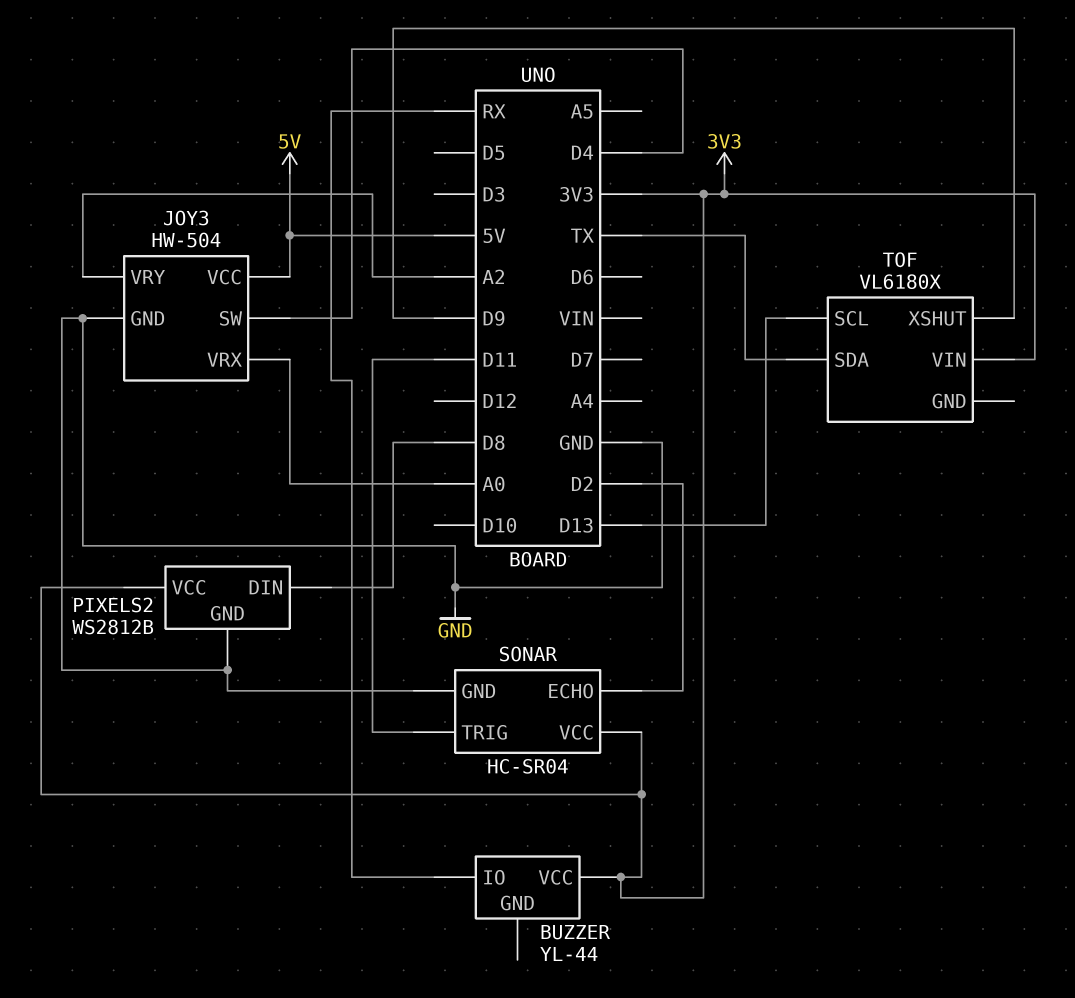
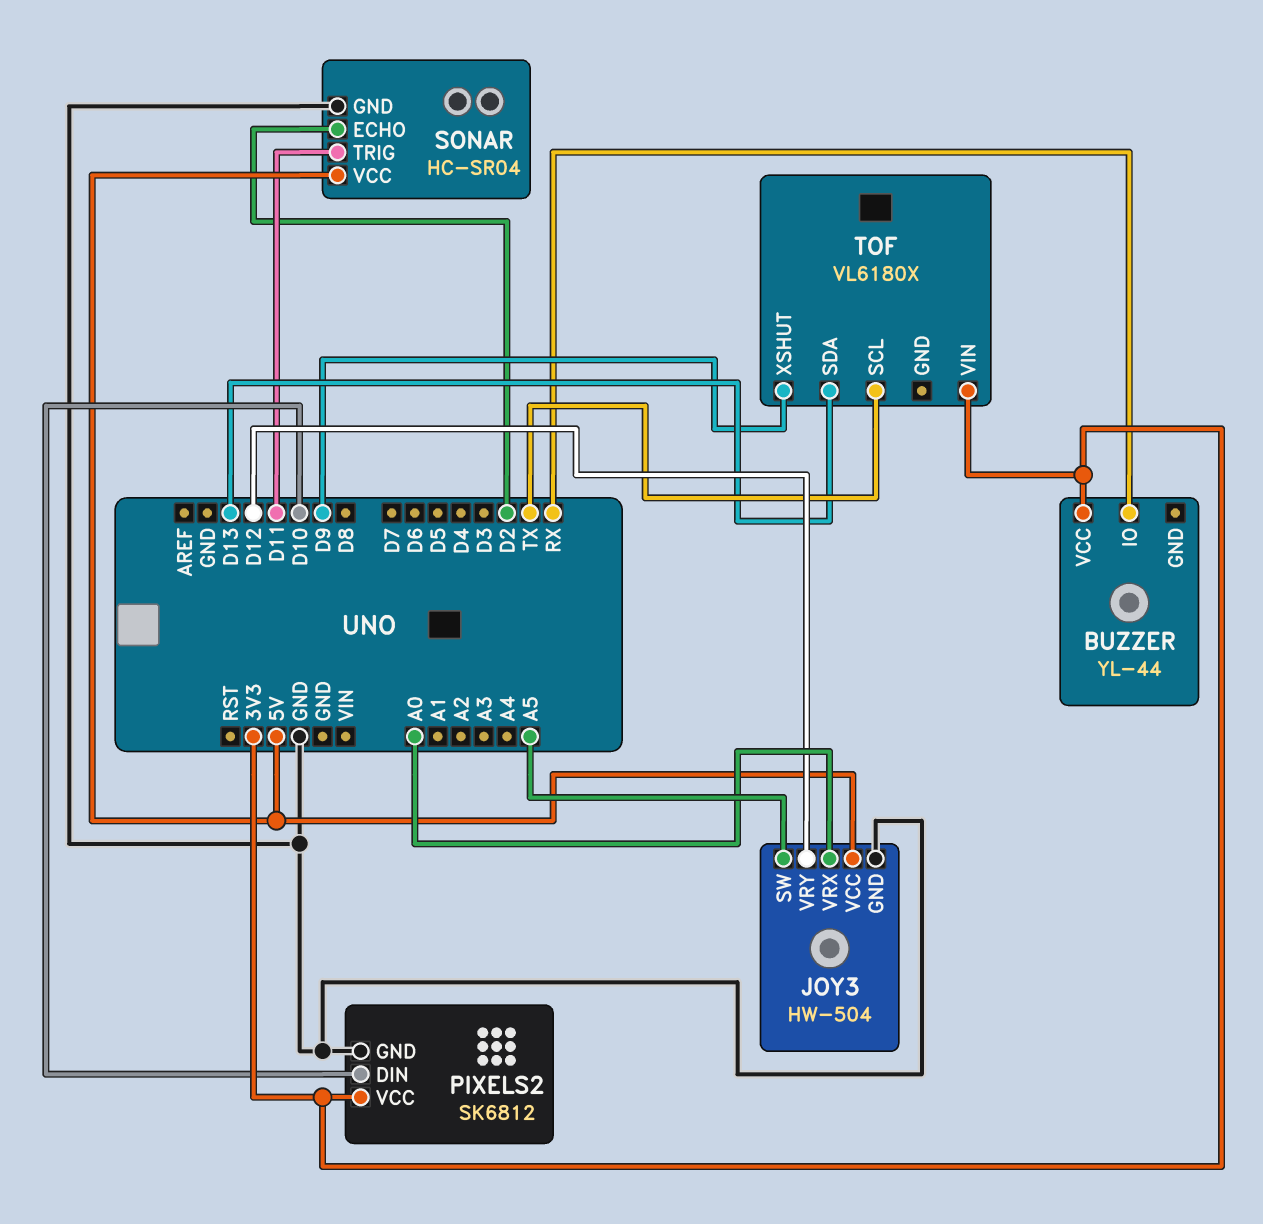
JOY3 pin SW: D4 -> A5
JOY3 pin VRY: A2 -> D12
PIXELS2: WS2812B -> SK6812
PIXELS2 pin DIN: D8 -> D10
SONAR pin VCC: 3V3 -> 5V
TOF pin SCL: D13 -> TX
TOF pin SDA: TX -> D13

